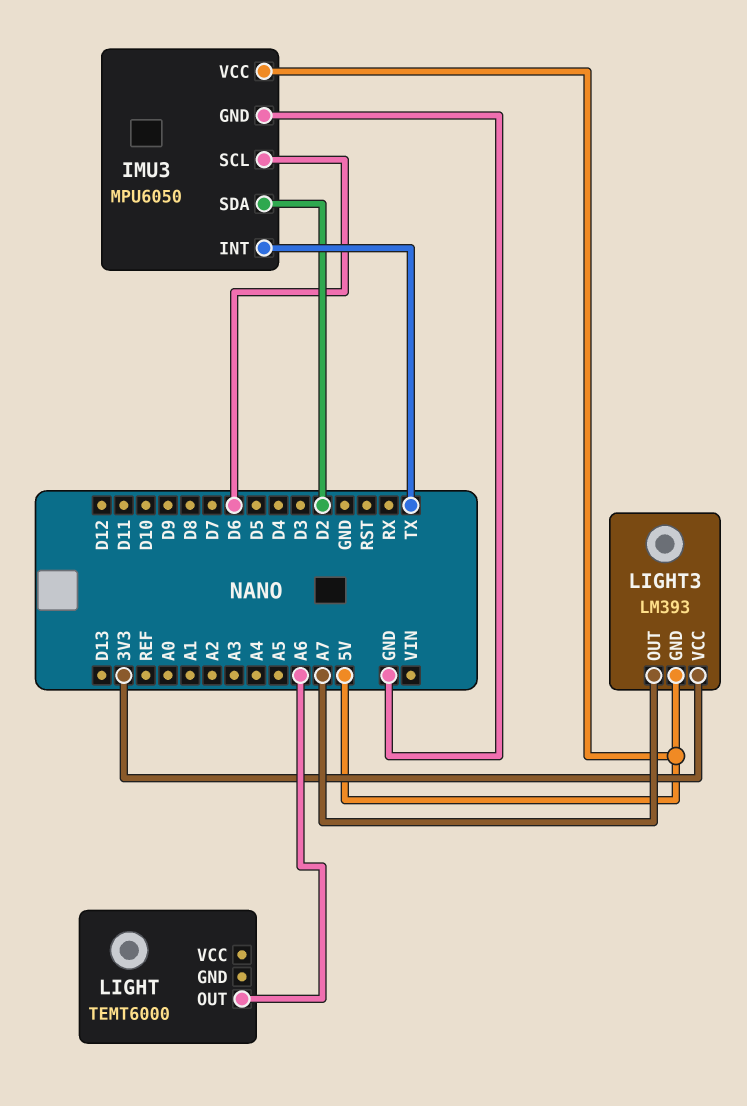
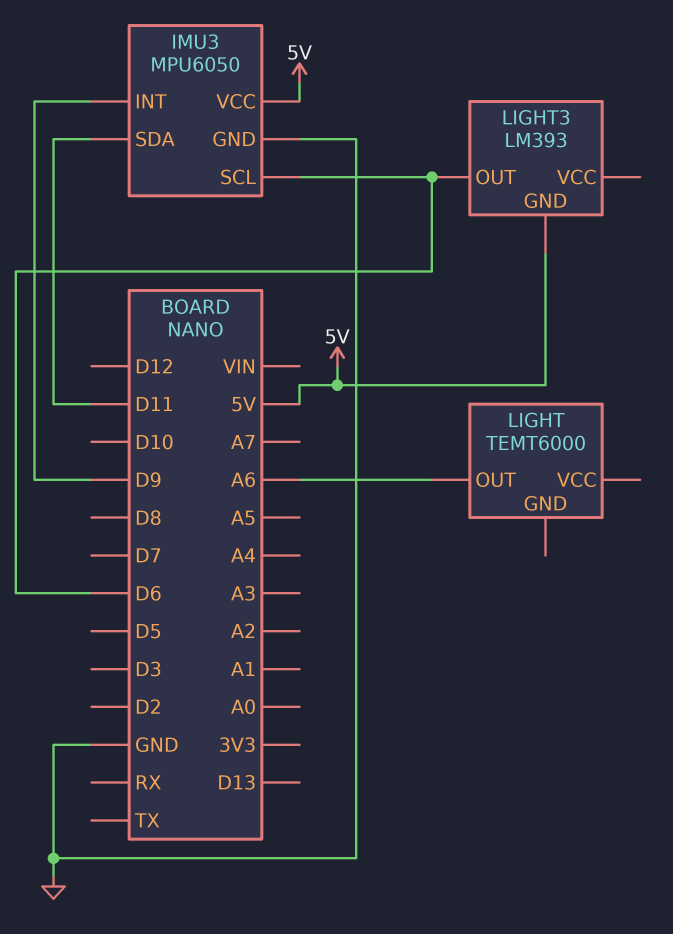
IMU3 pin INT: TX -> D9
IMU3 pin SDA: D2 -> D11
LIGHT3 pin OUT: A7 -> D6
LIGHT3 pin VCC: 3V3 -> none

